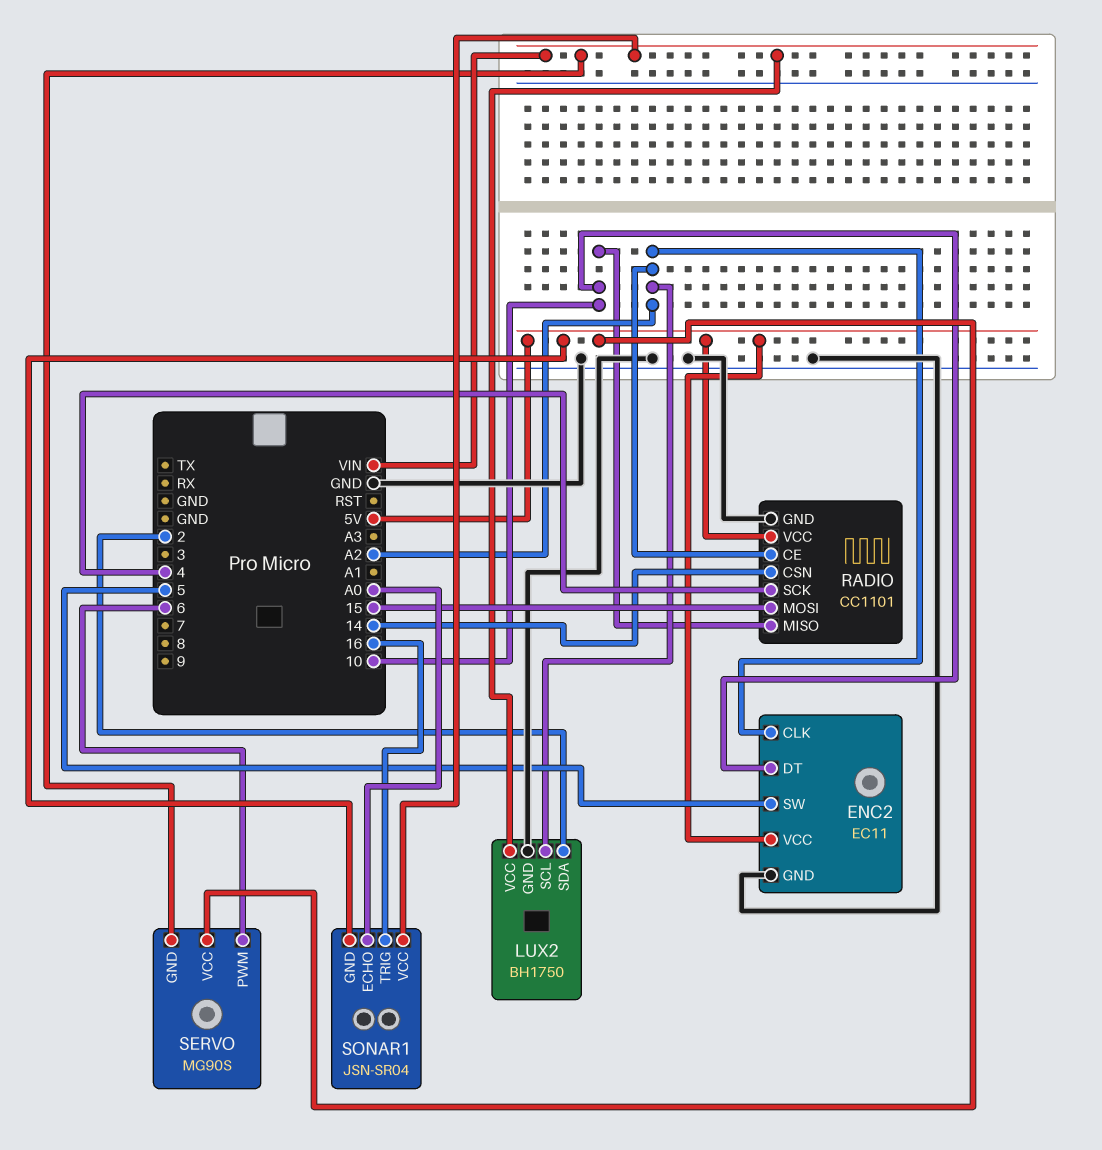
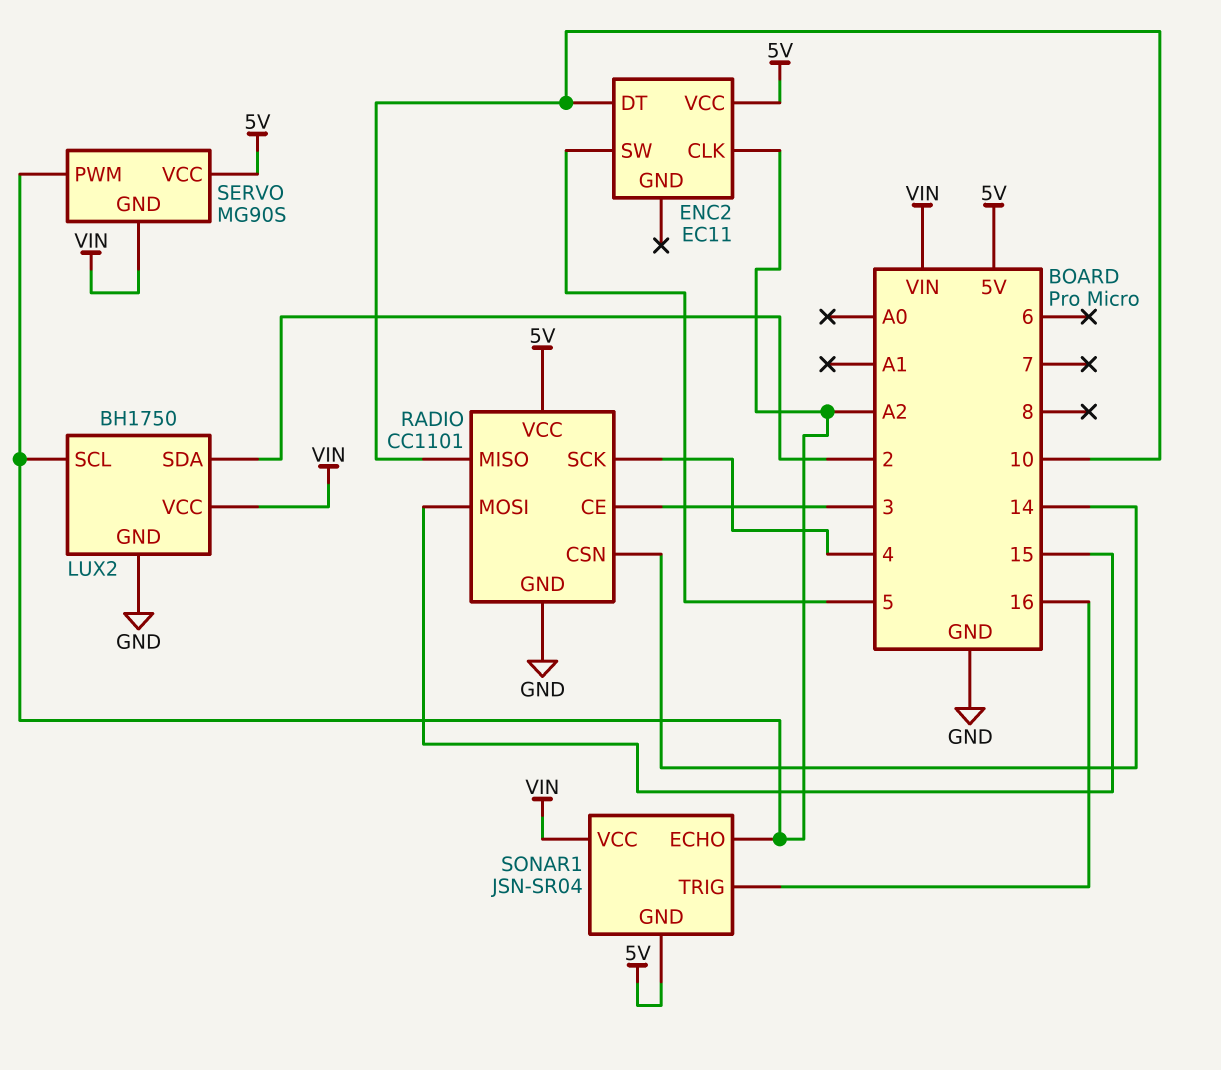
ENC2 pin GND: GND -> none
RADIO pin CE: A2 -> 3
SERVO pin PWM: 6 -> A2
SONAR1 pin ECHO: A0 -> A2

